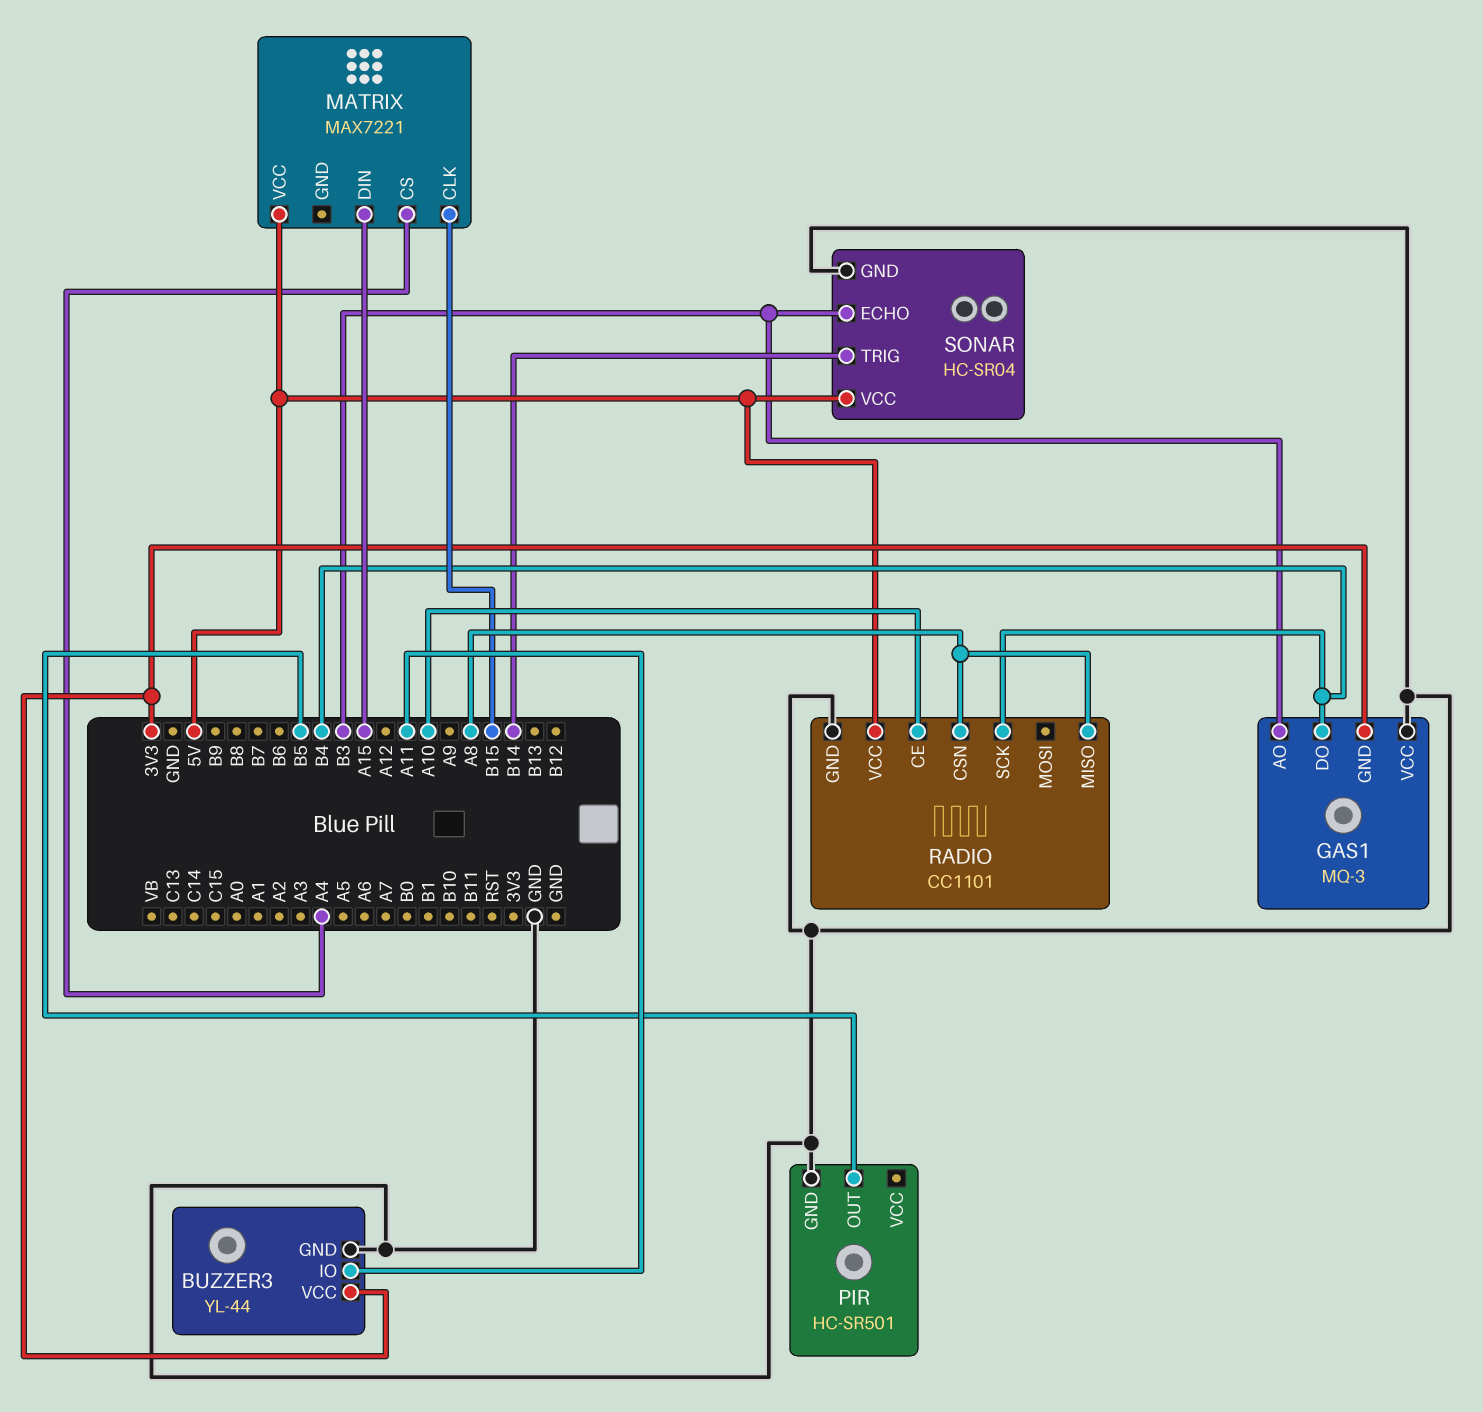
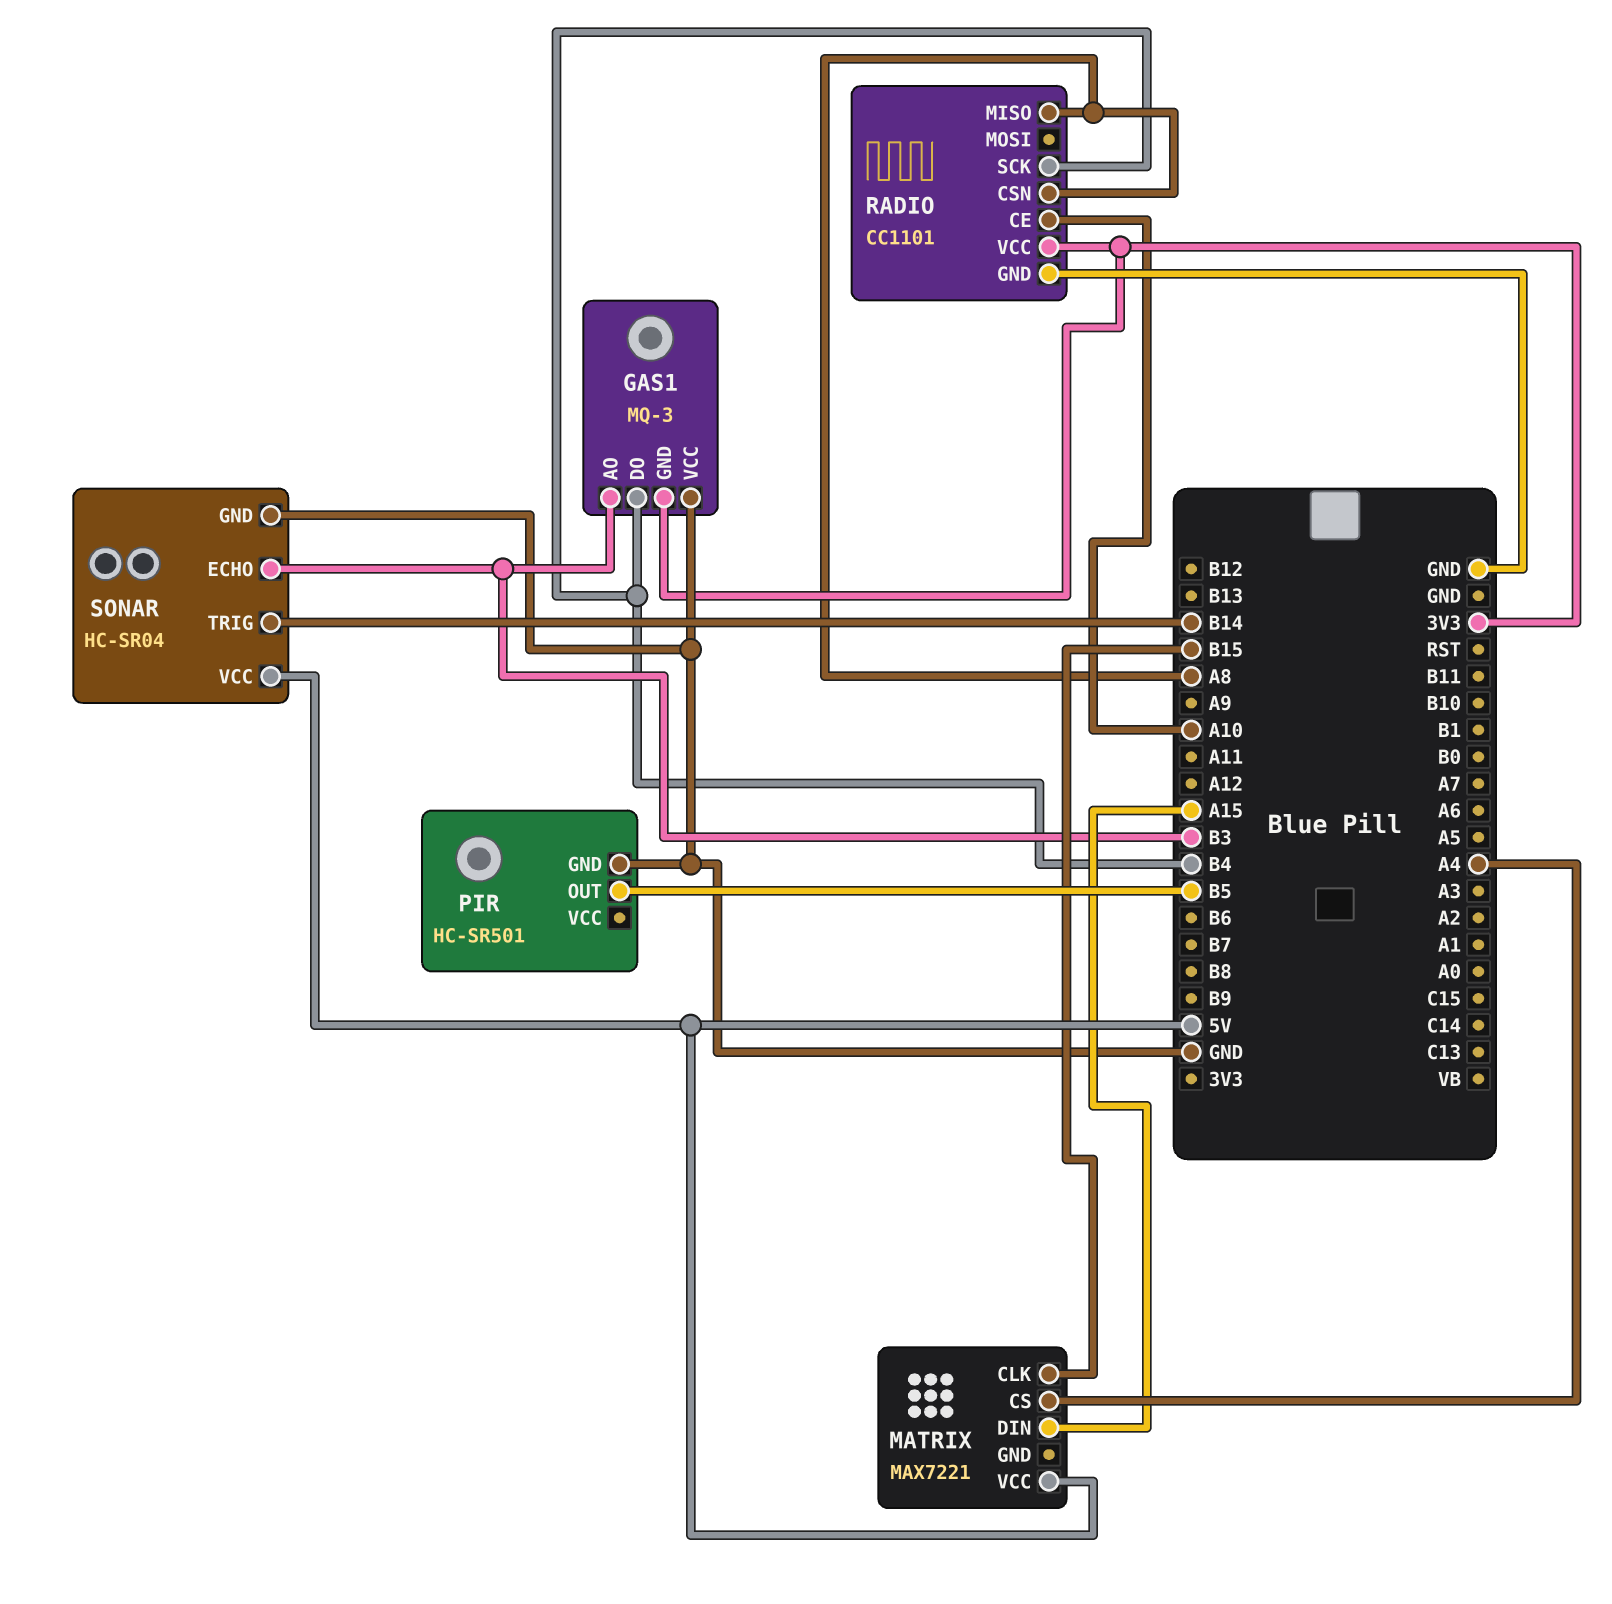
BUZZER3: YL-44 -> none
BUZZER3 pin GND: GND -> none
BUZZER3 pin IO: A11 -> none
BUZZER3 pin VCC: 3V3 -> none
RADIO pin VCC: 5V -> 3V3

